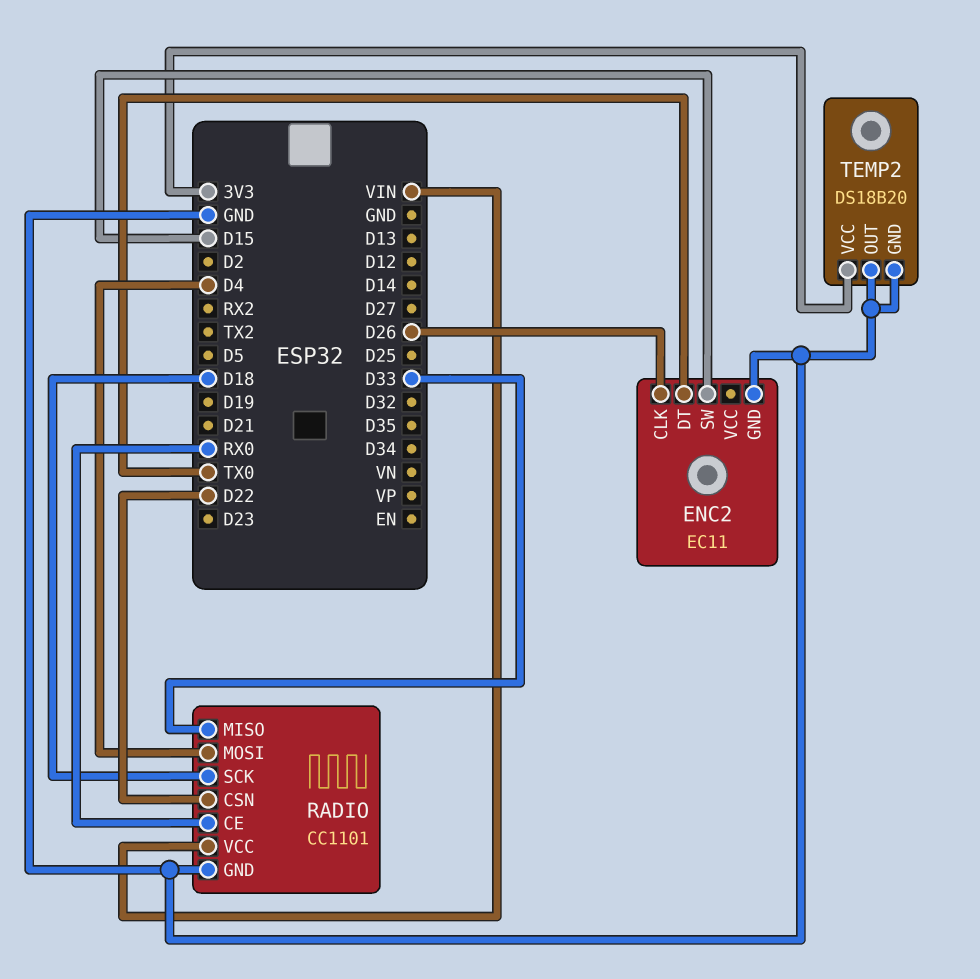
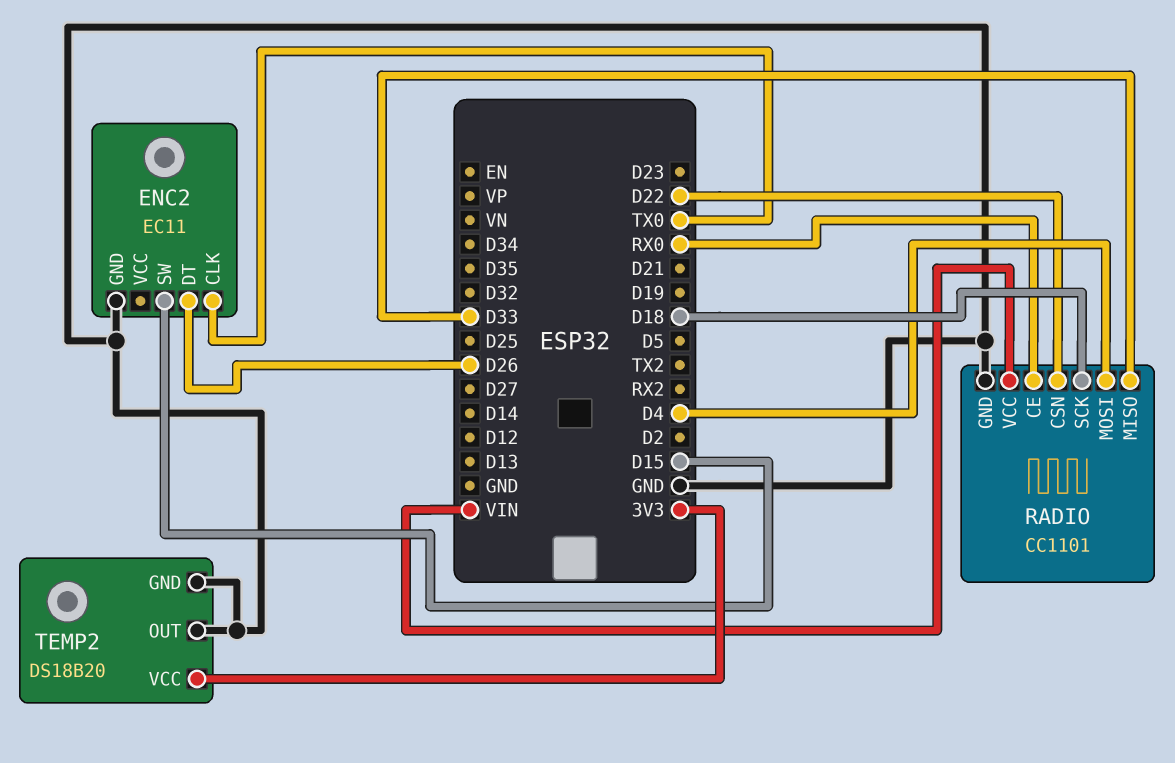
ENC2 pin CLK: D26 -> TX0
ENC2 pin DT: TX0 -> D26

